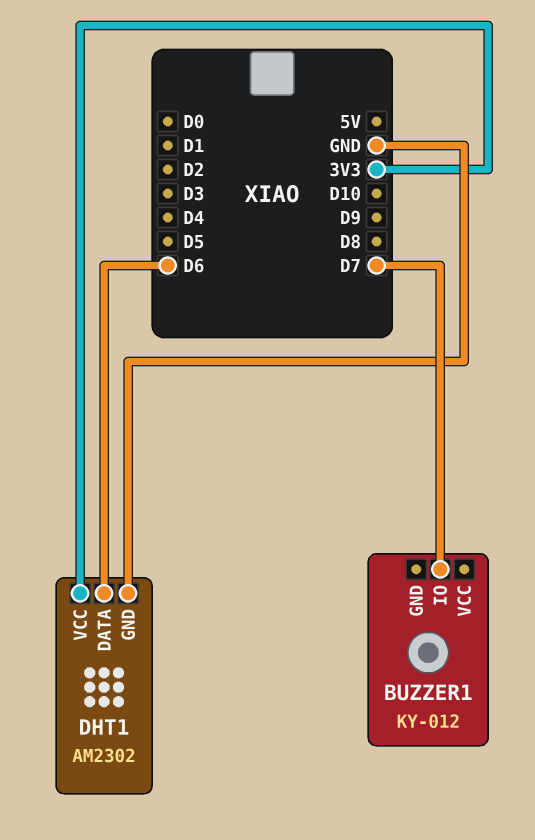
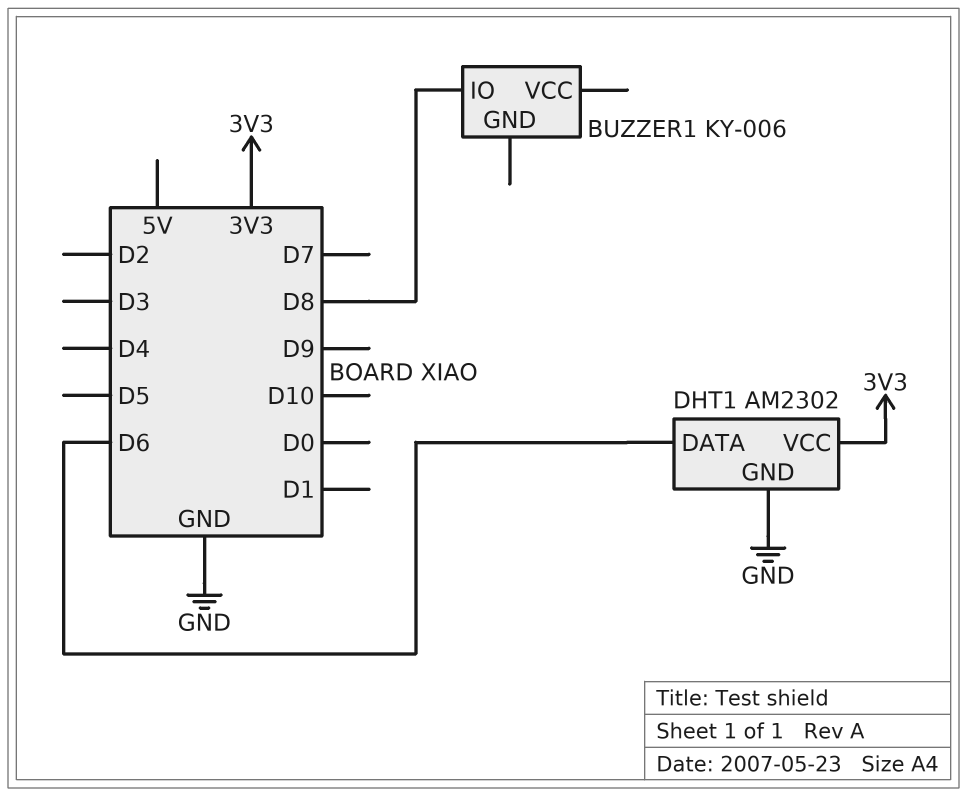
BUZZER1: KY-012 -> KY-006
BUZZER1 pin IO: D7 -> D8

